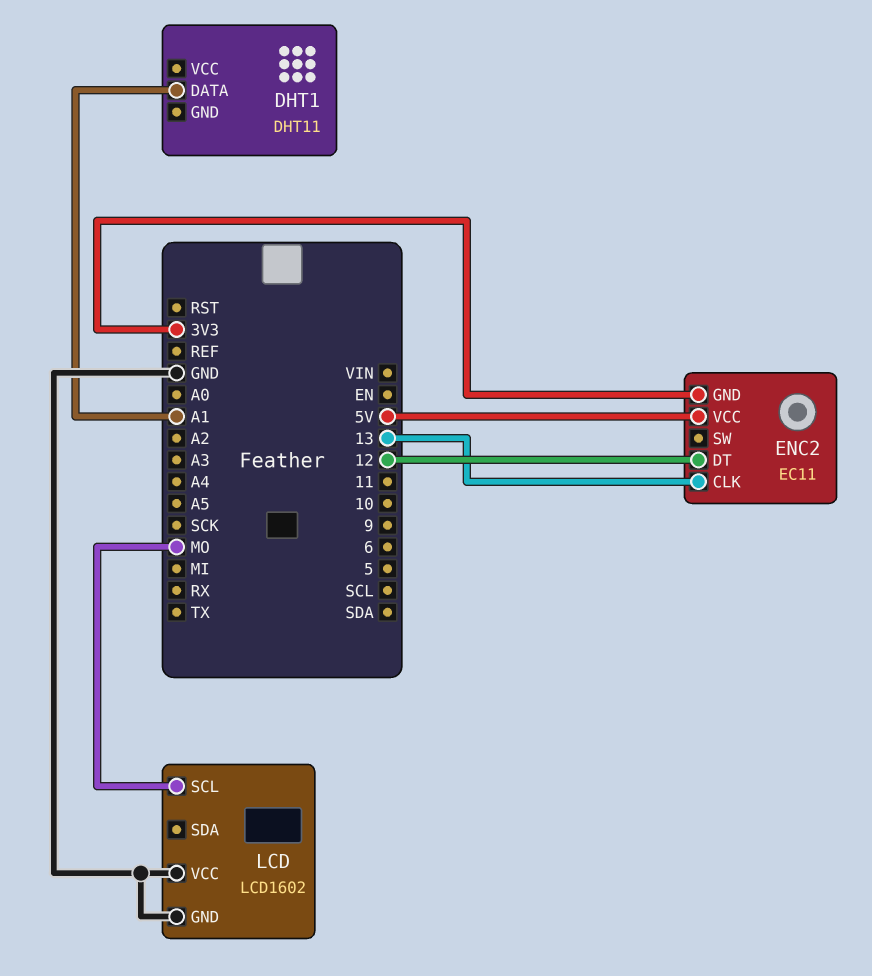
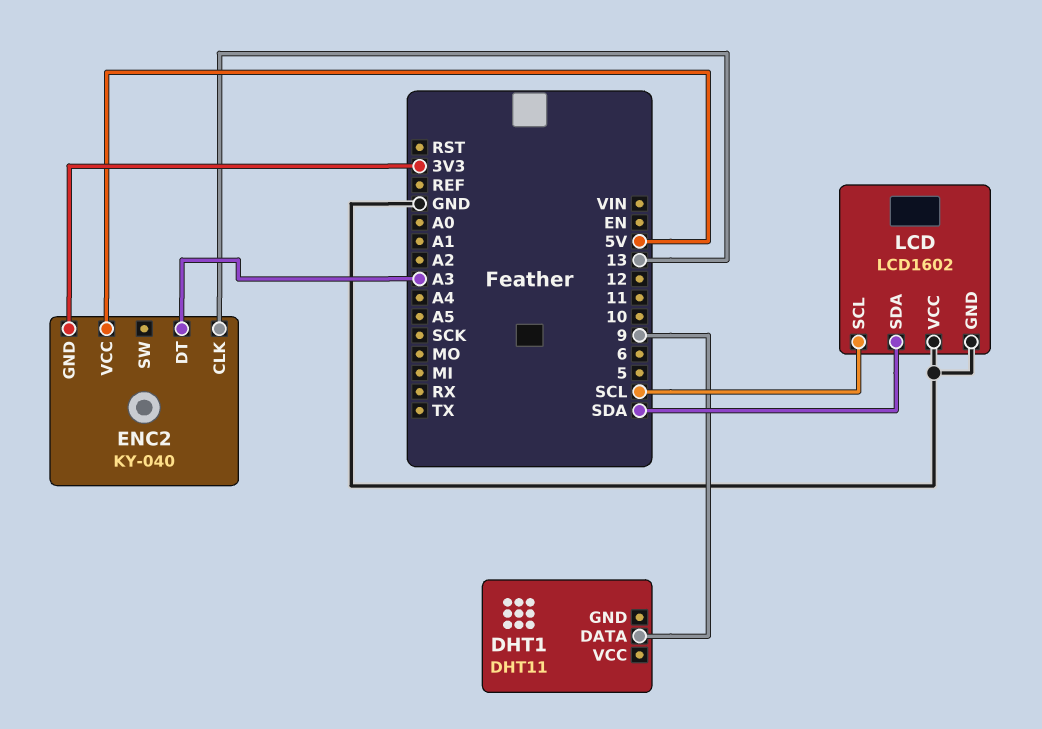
DHT1 pin DATA: A1 -> 9
ENC2: EC11 -> KY-040
ENC2 pin DT: 12 -> A3
LCD pin SCL: MO -> SCL
LCD pin SDA: none -> SDA

